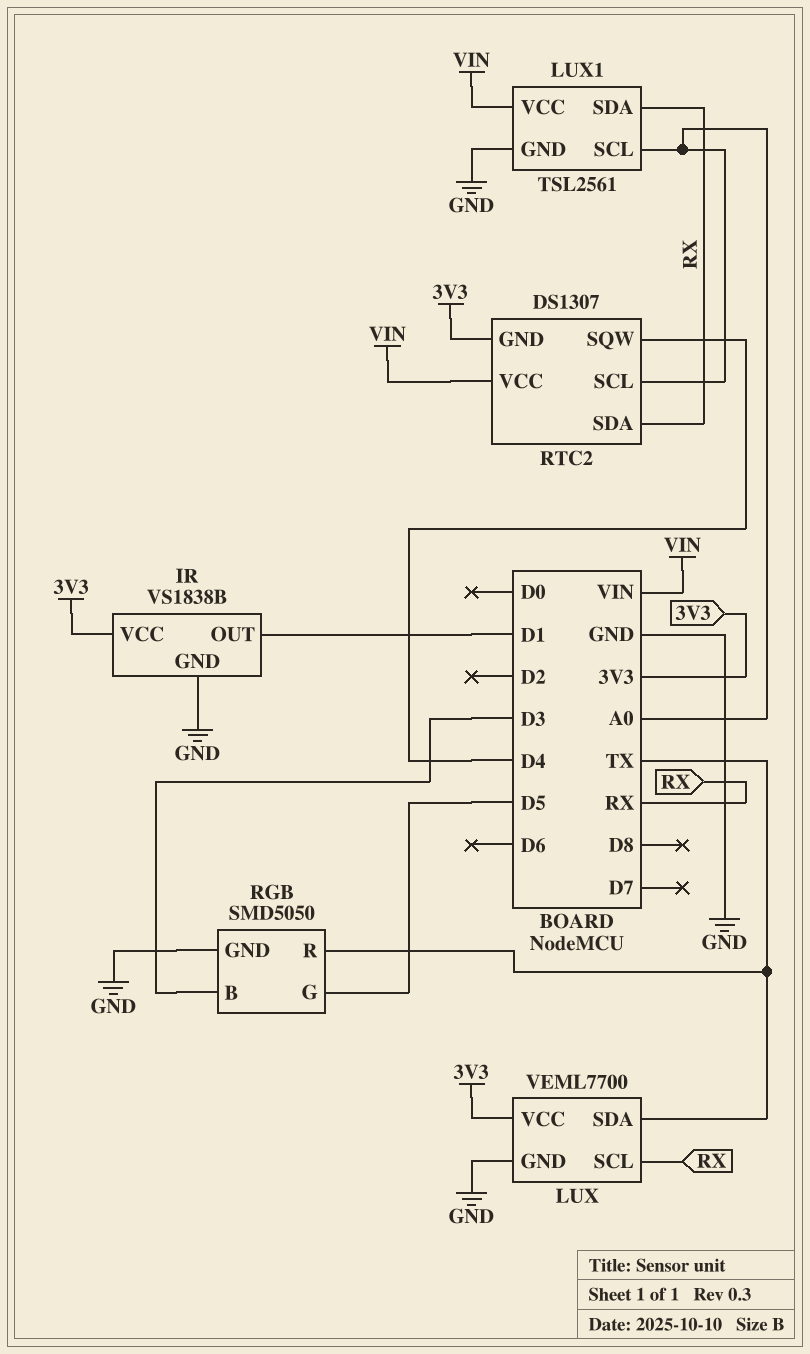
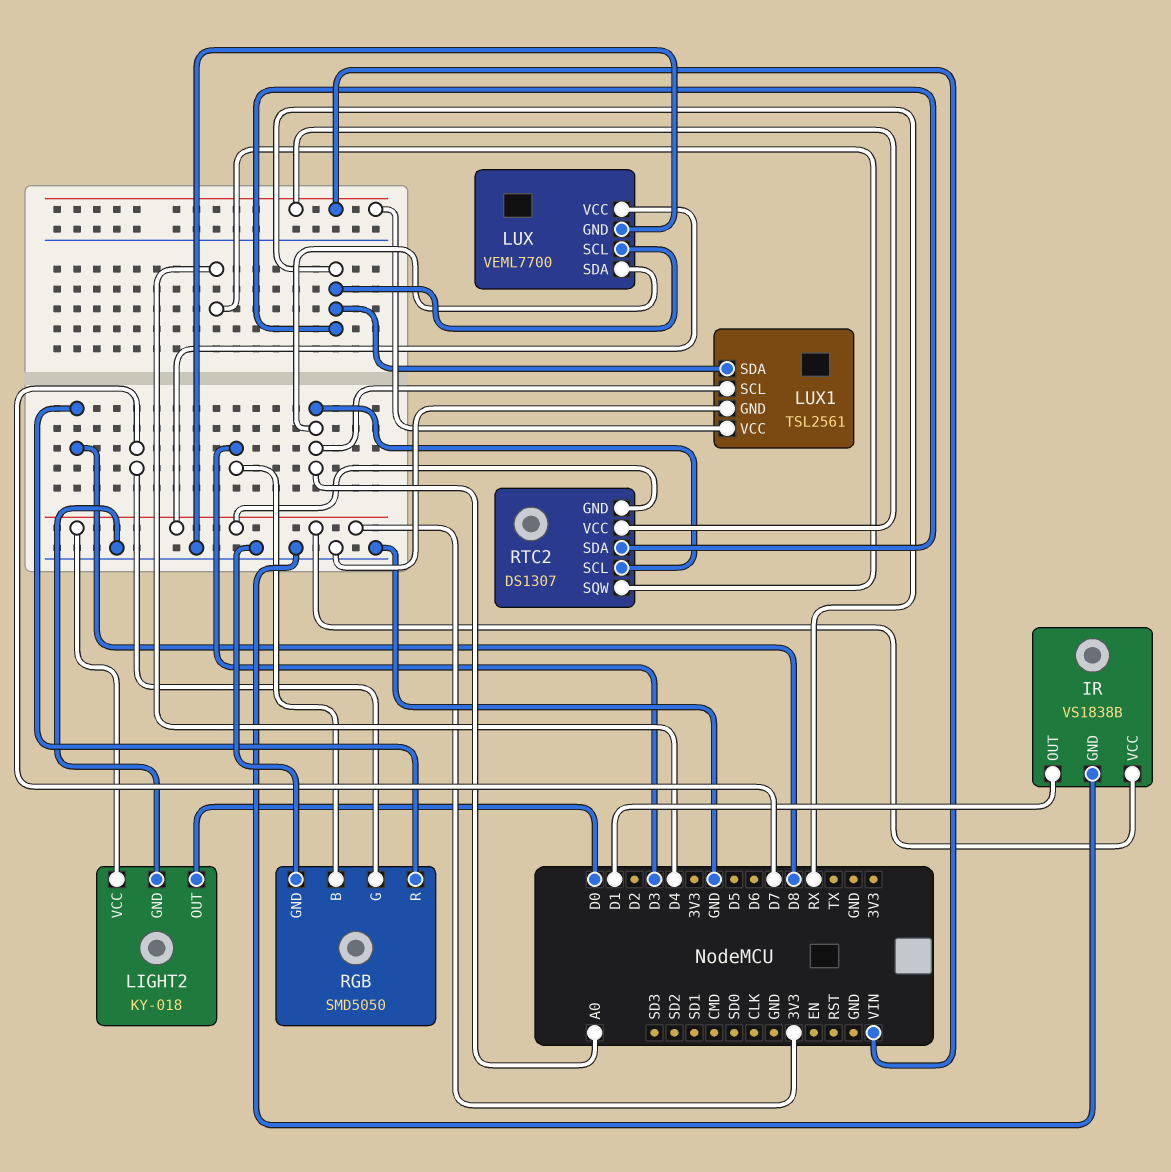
LIGHT2: none -> KY-018
LIGHT2 pin GND: none -> GND
LIGHT2 pin OUT: none -> D0
LIGHT2 pin VCC: none -> 3V3
LUX pin SDA: TX -> A0
RGB pin G: D5 -> D7
RGB pin R: TX -> D8

